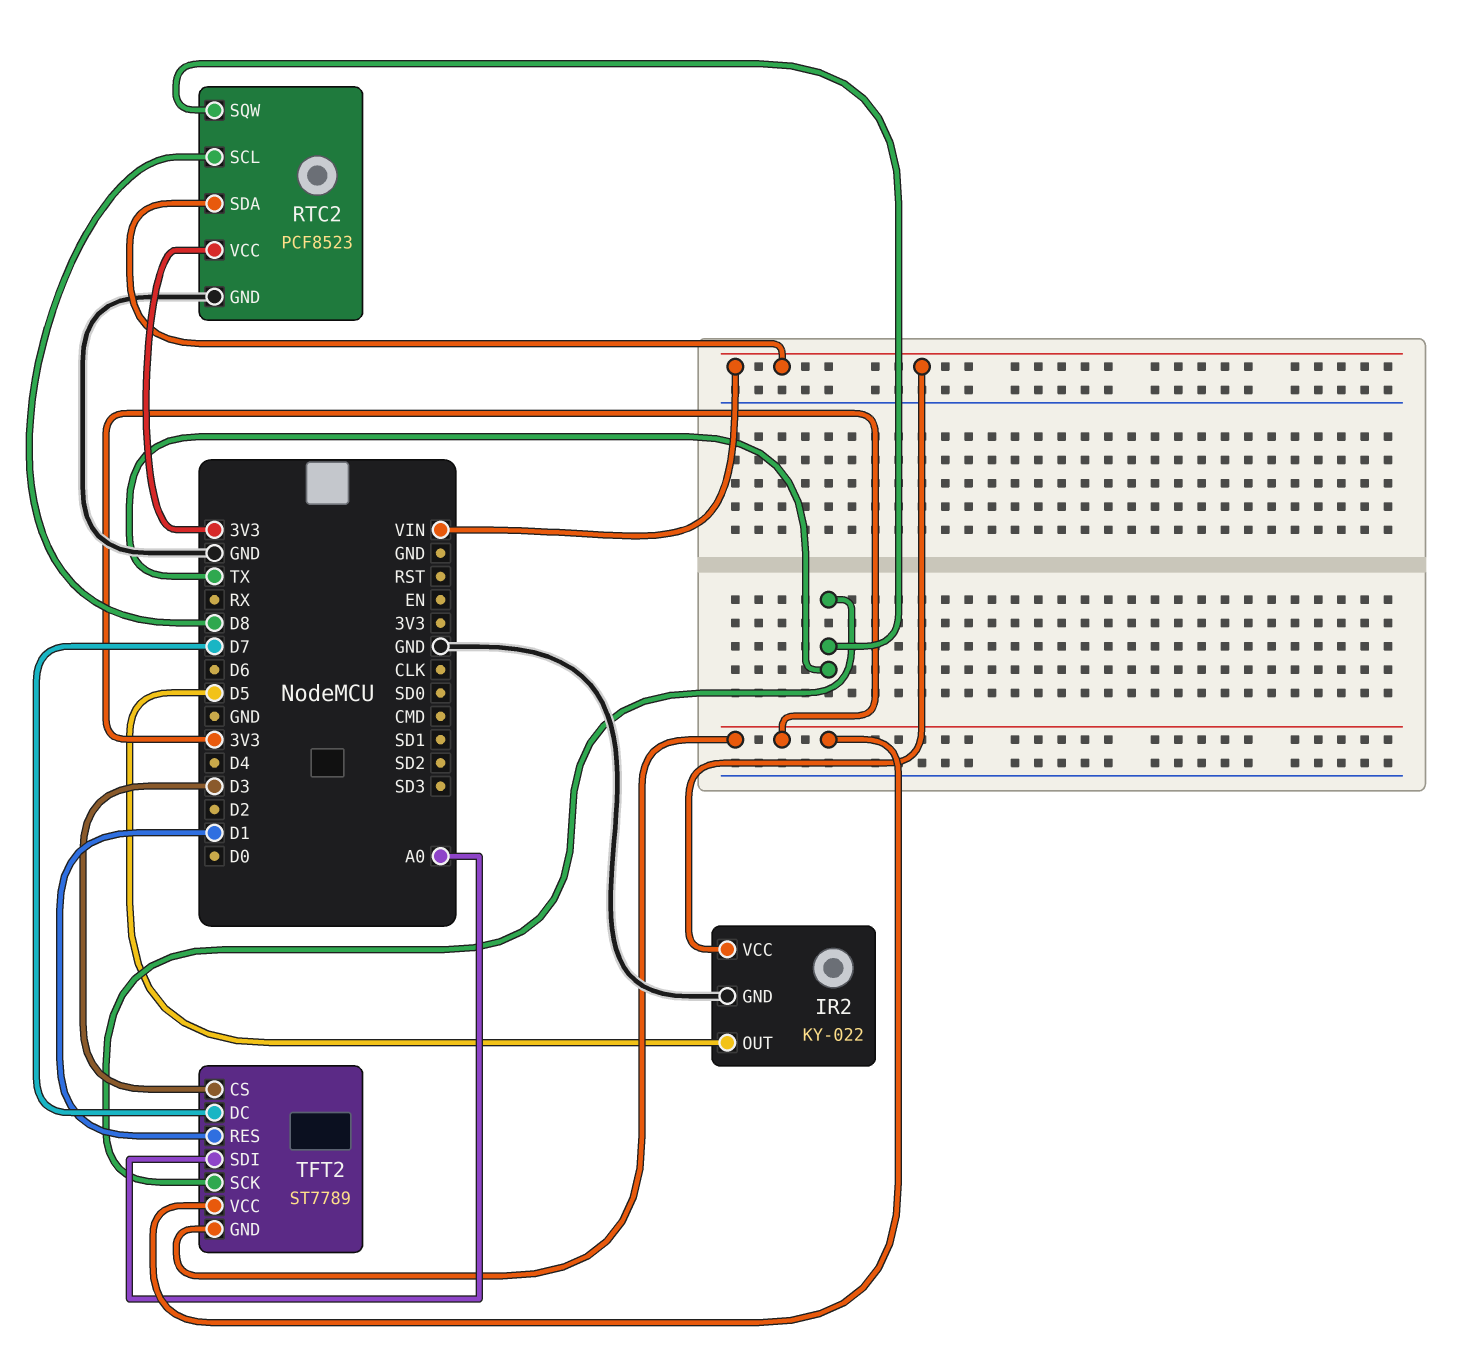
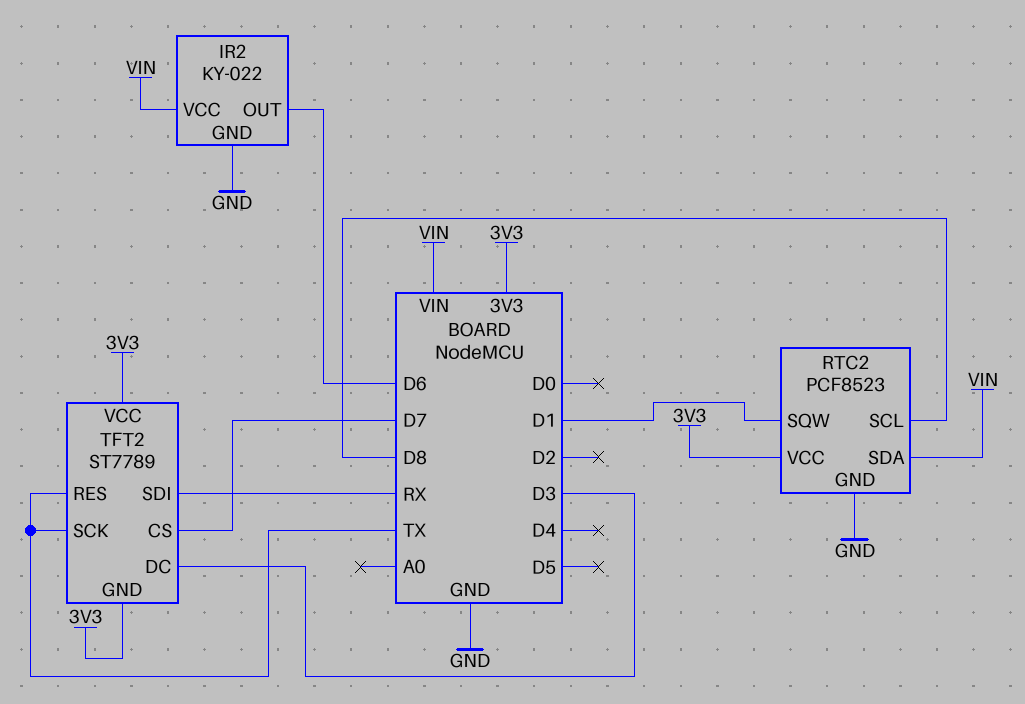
IR2 pin OUT: D5 -> D6
RTC2 pin SQW: TX -> D1
TFT2 pin CS: D3 -> D7
TFT2 pin DC: D7 -> D3
TFT2 pin RES: D1 -> TX
TFT2 pin SDI: A0 -> RX

